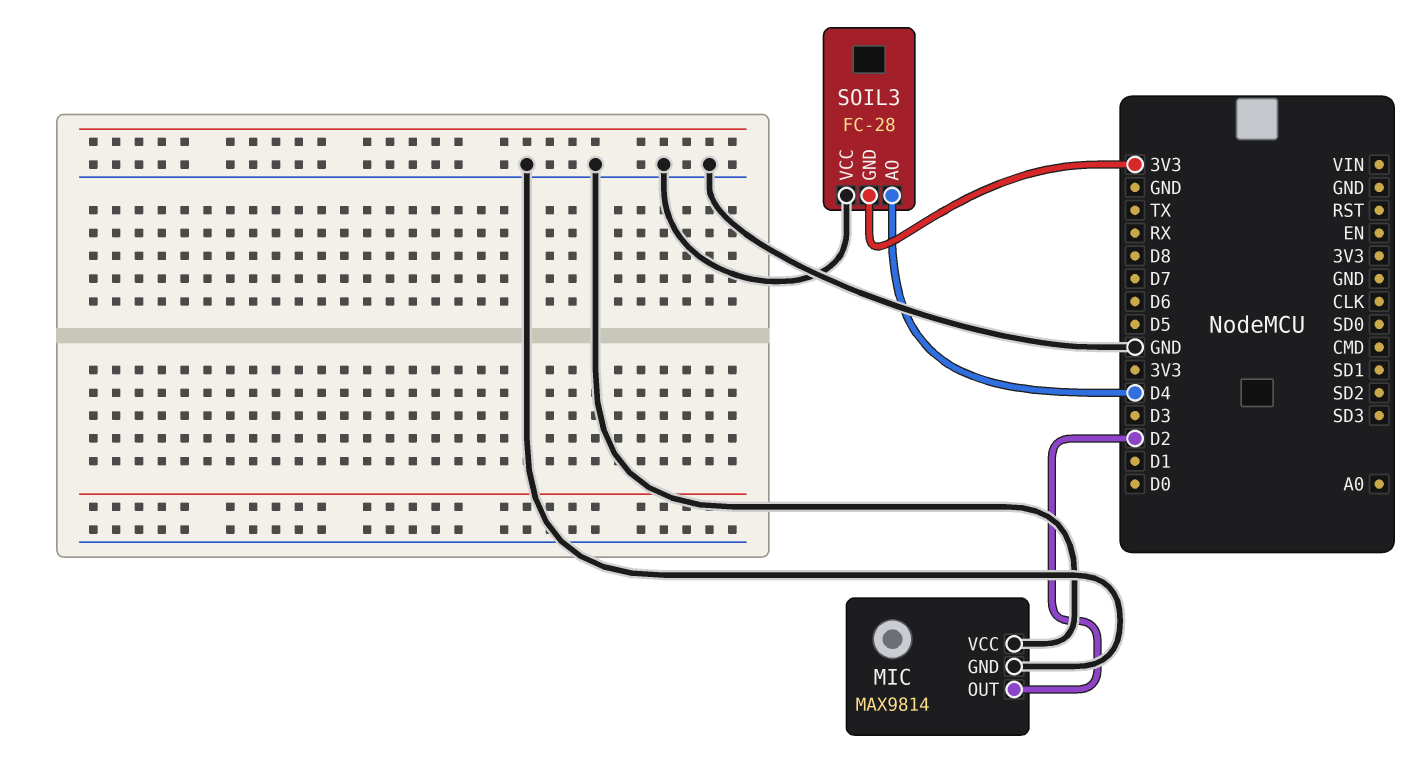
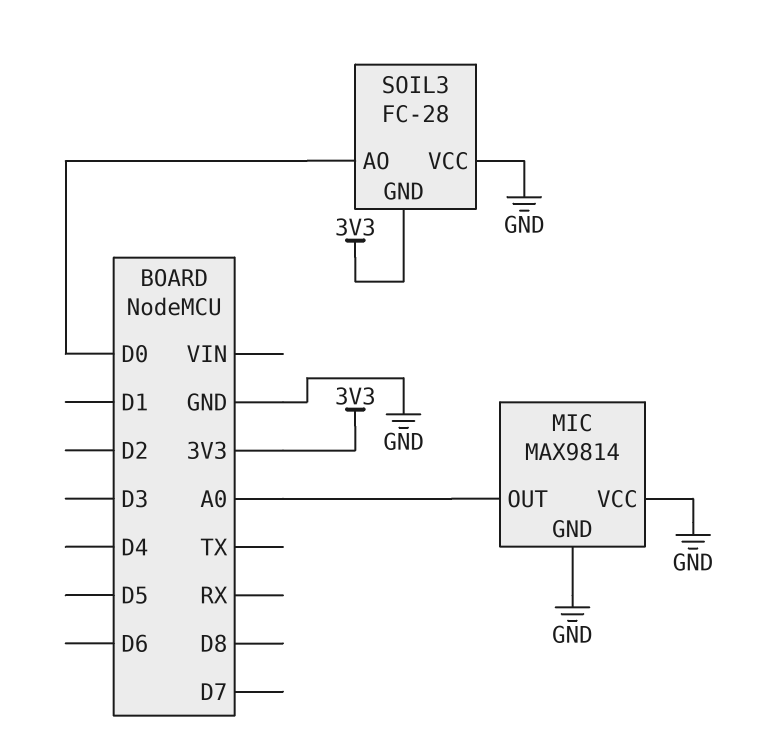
MIC pin OUT: D2 -> A0
SOIL3 pin AO: D4 -> D0

